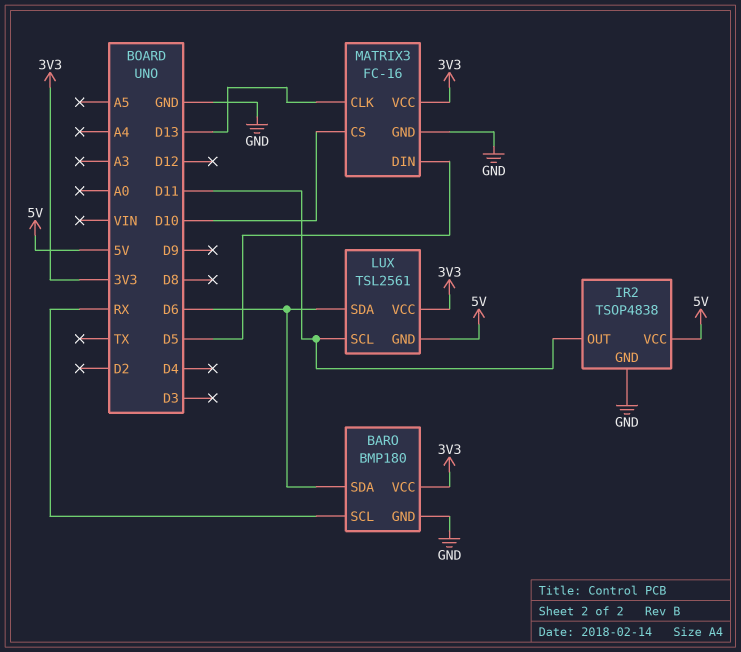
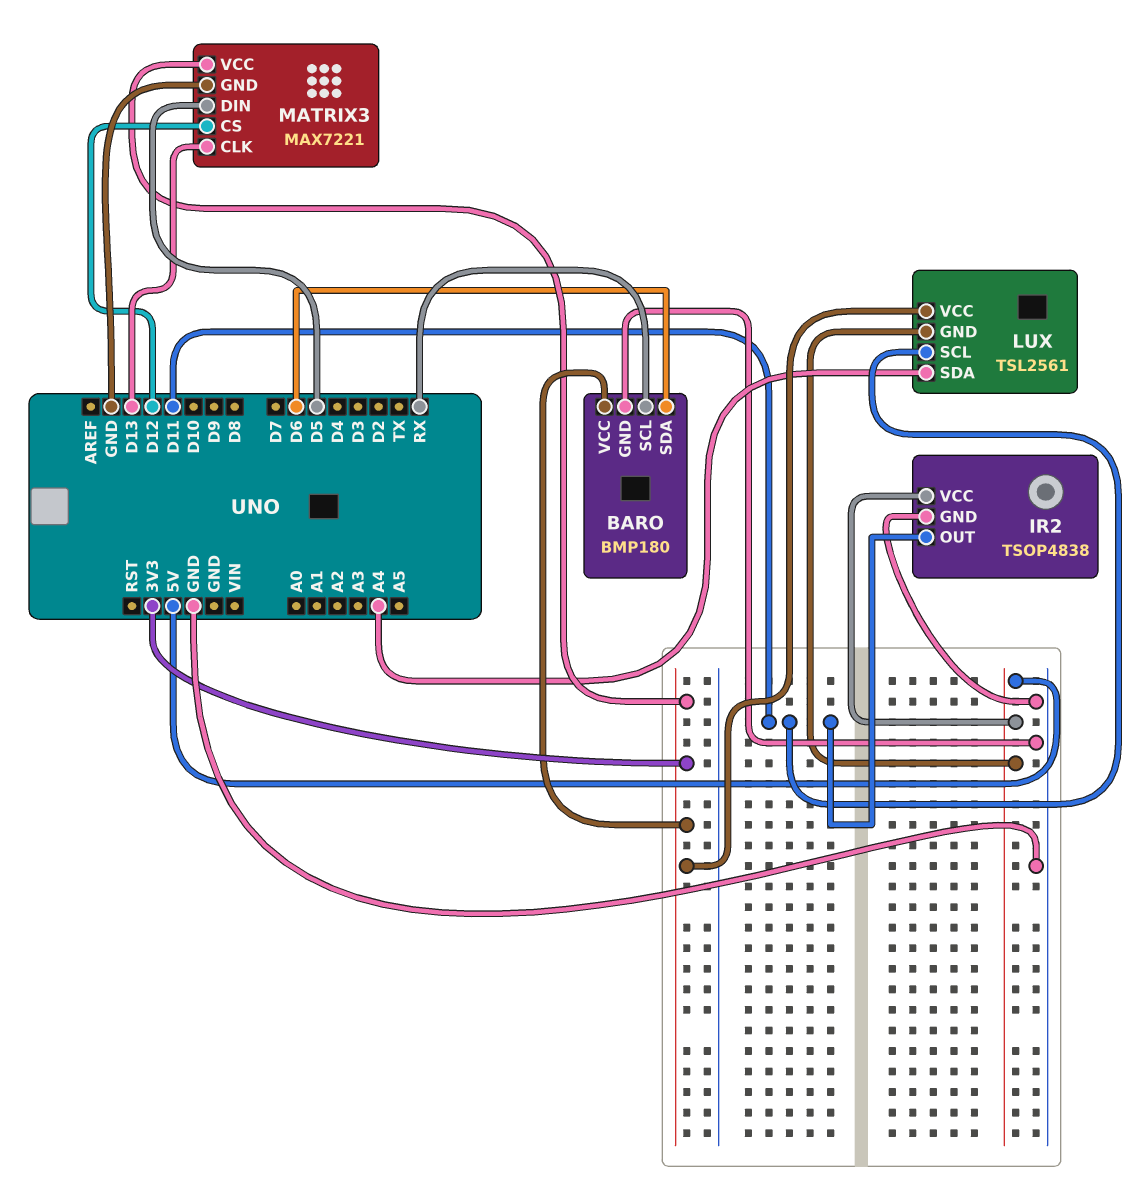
LUX pin SDA: D6 -> A4
MATRIX3: FC-16 -> MAX7221
MATRIX3 pin CS: D10 -> D12

